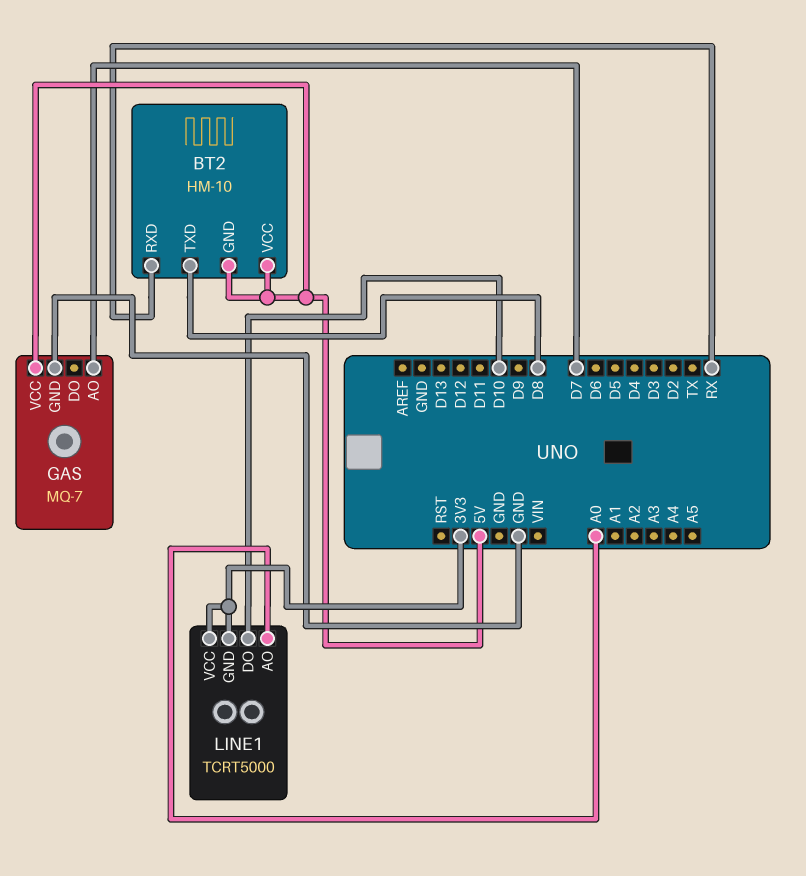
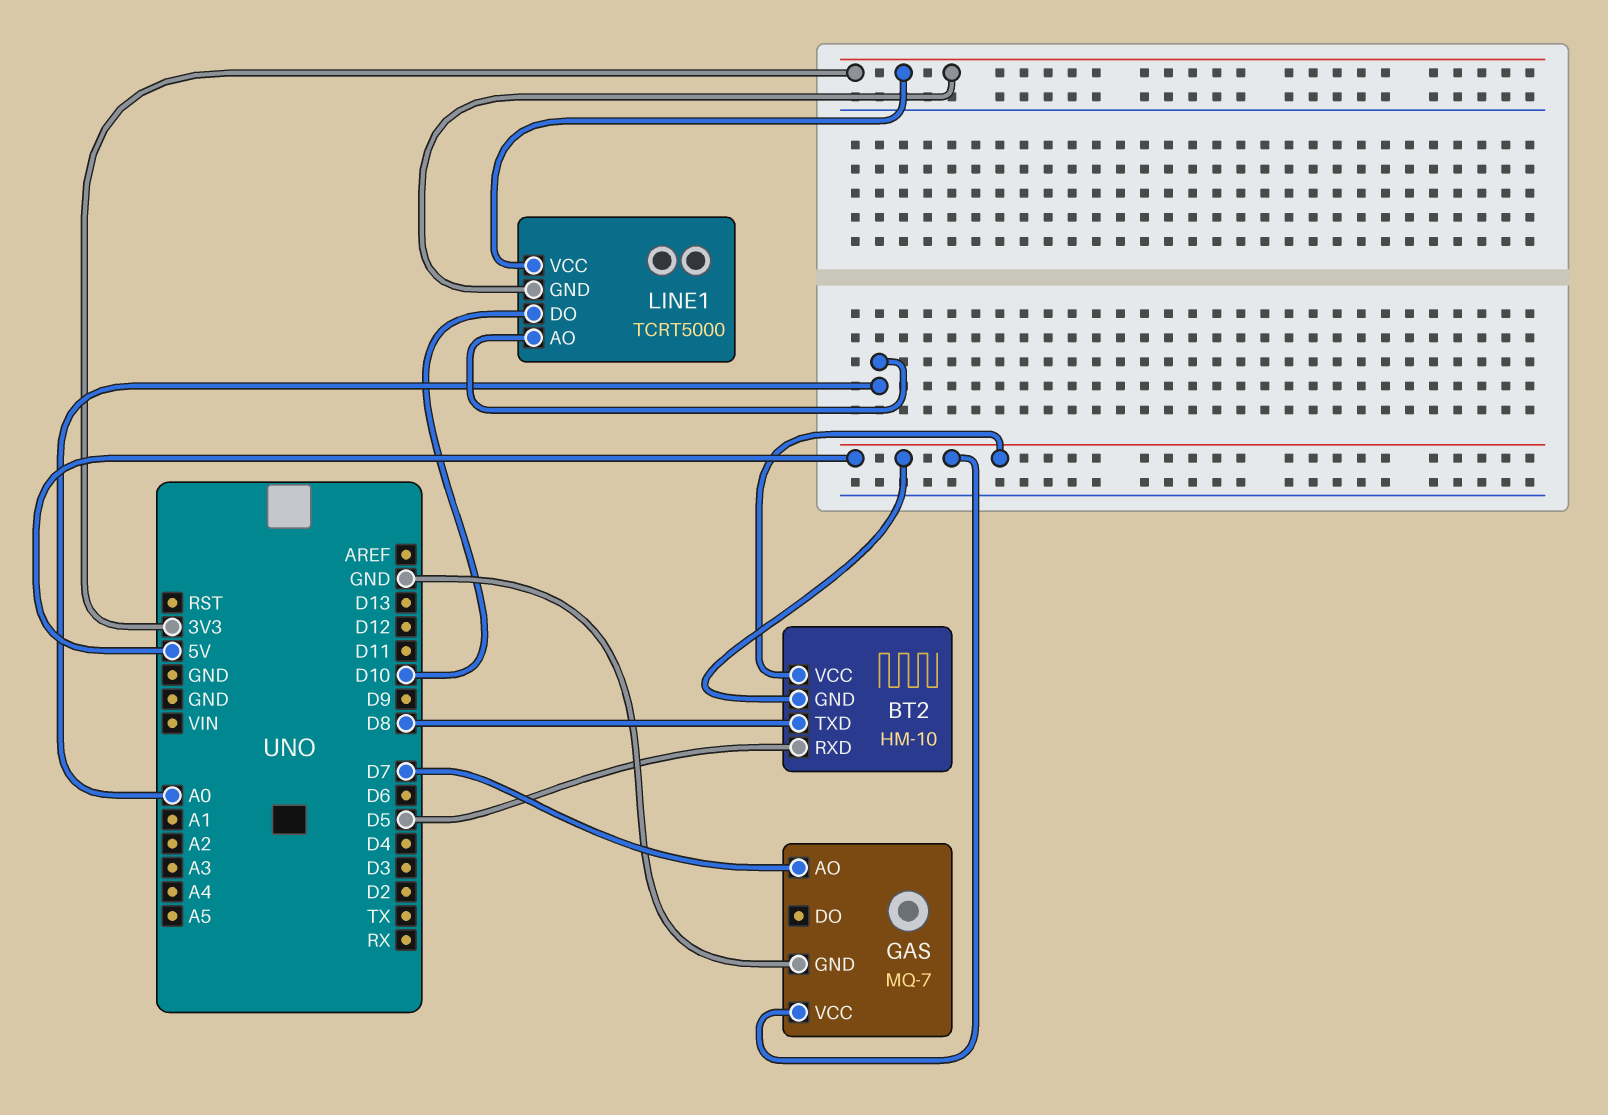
BT2 pin RXD: RX -> D5

